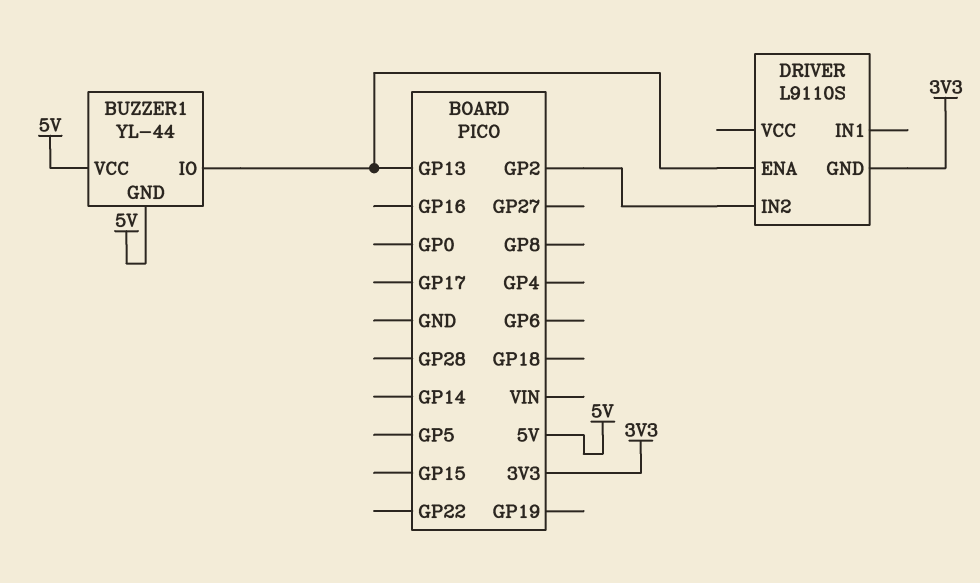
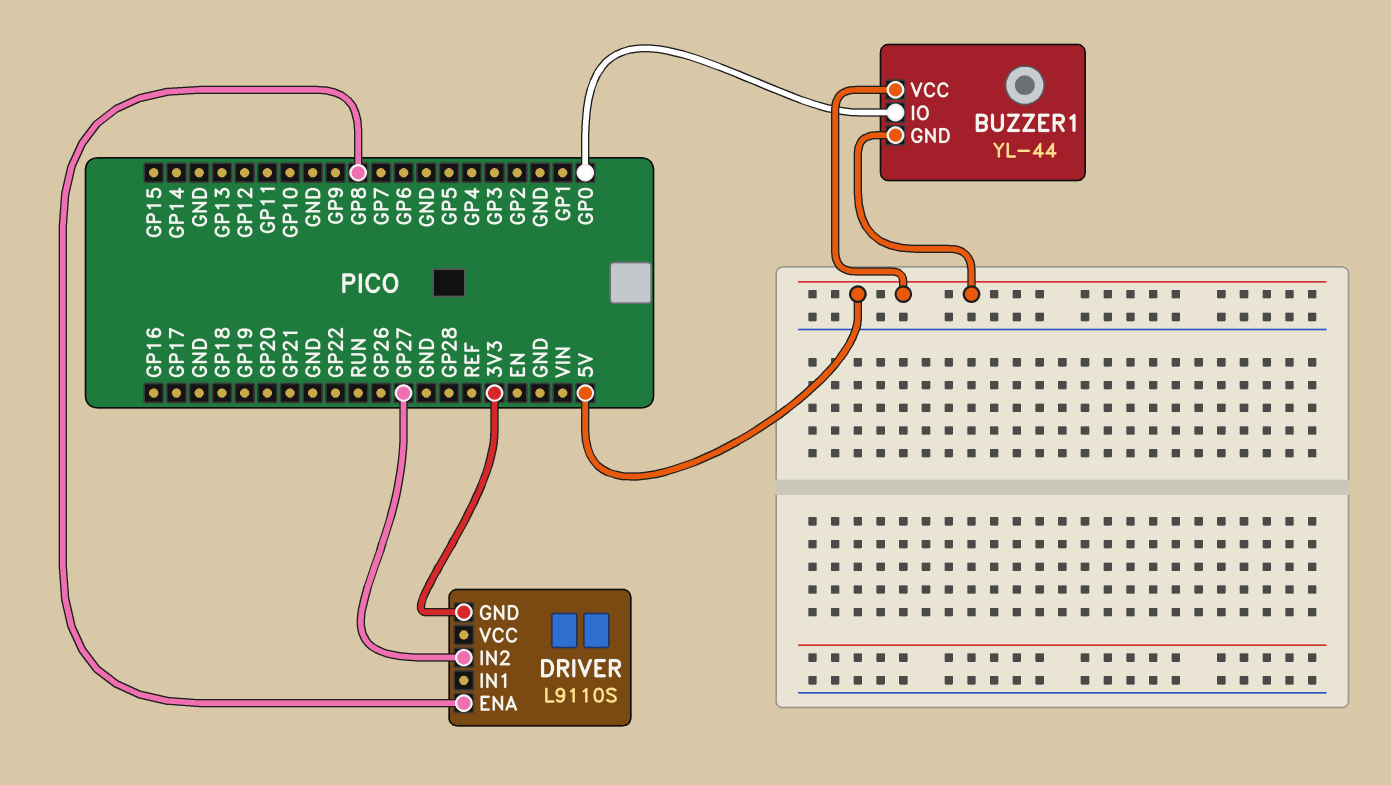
BUZZER1 pin IO: GP13 -> GP0
DRIVER pin ENA: GP13 -> GP8
DRIVER pin IN2: GP2 -> GP27

